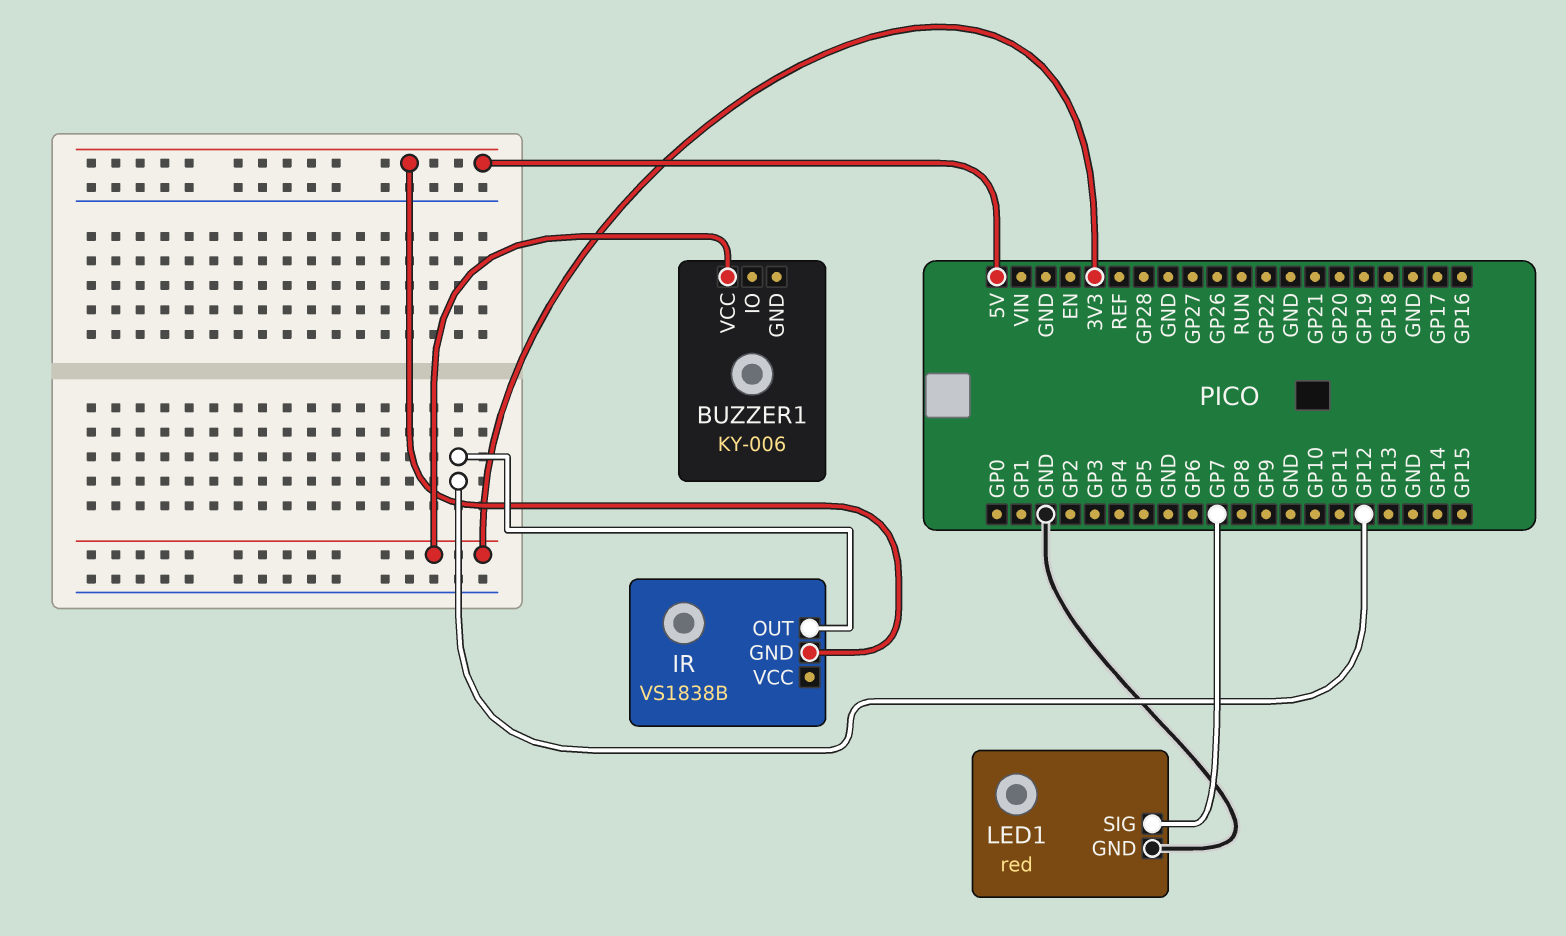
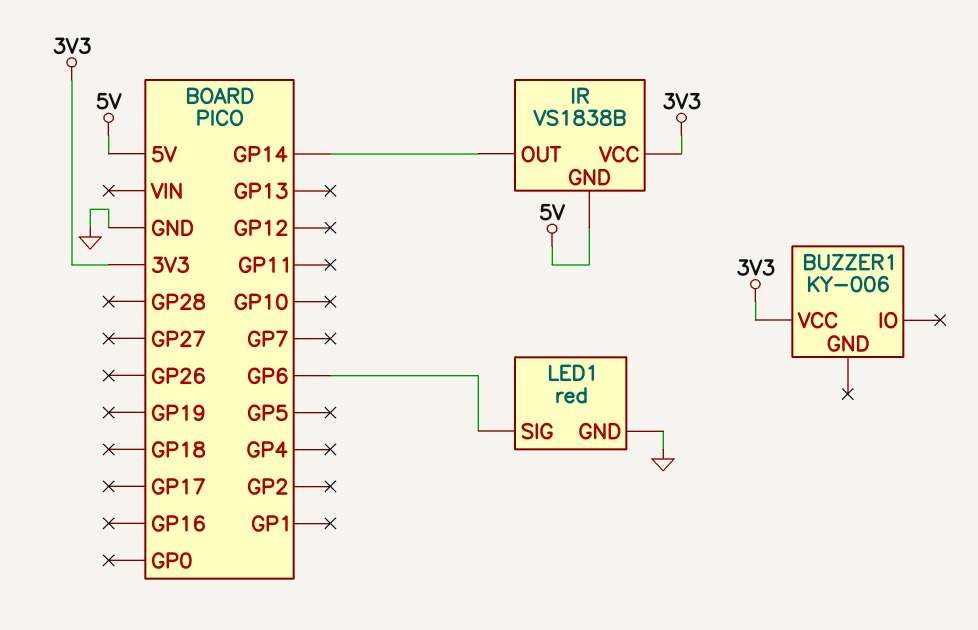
IR pin OUT: GP12 -> GP14
IR pin VCC: none -> 3V3
LED1 pin SIG: GP7 -> GP6

